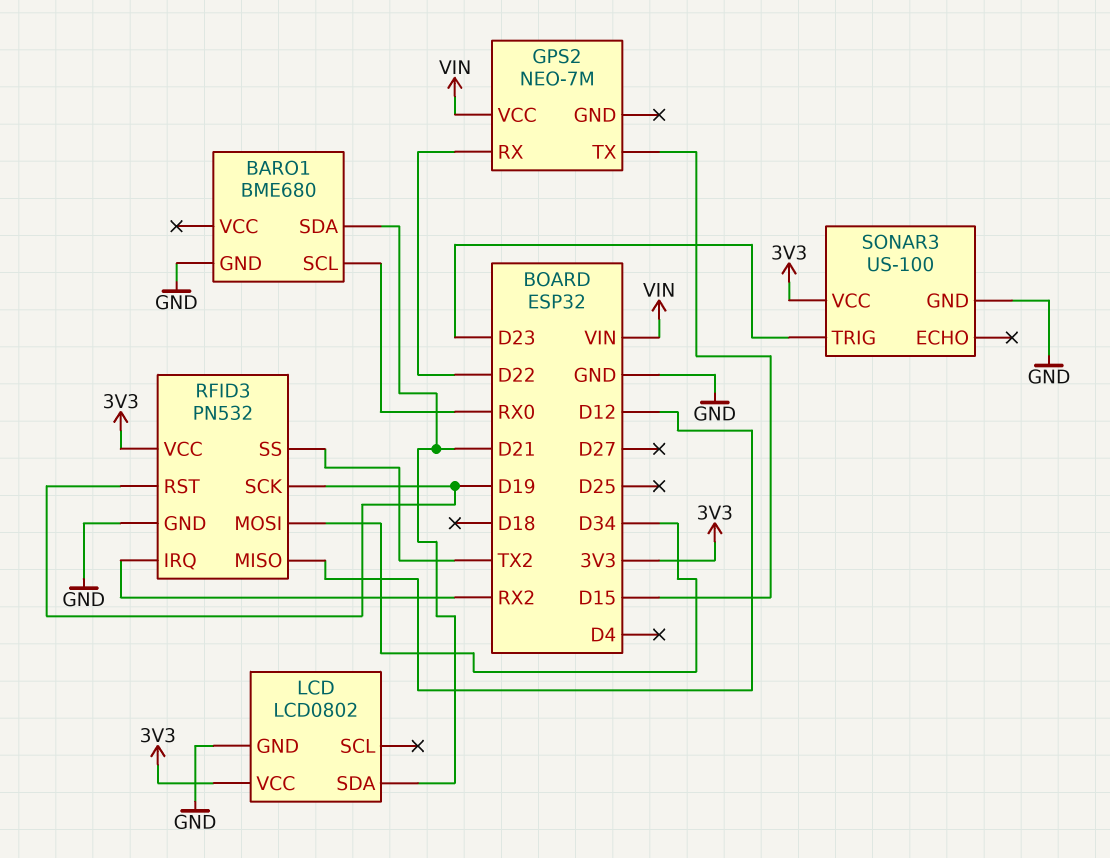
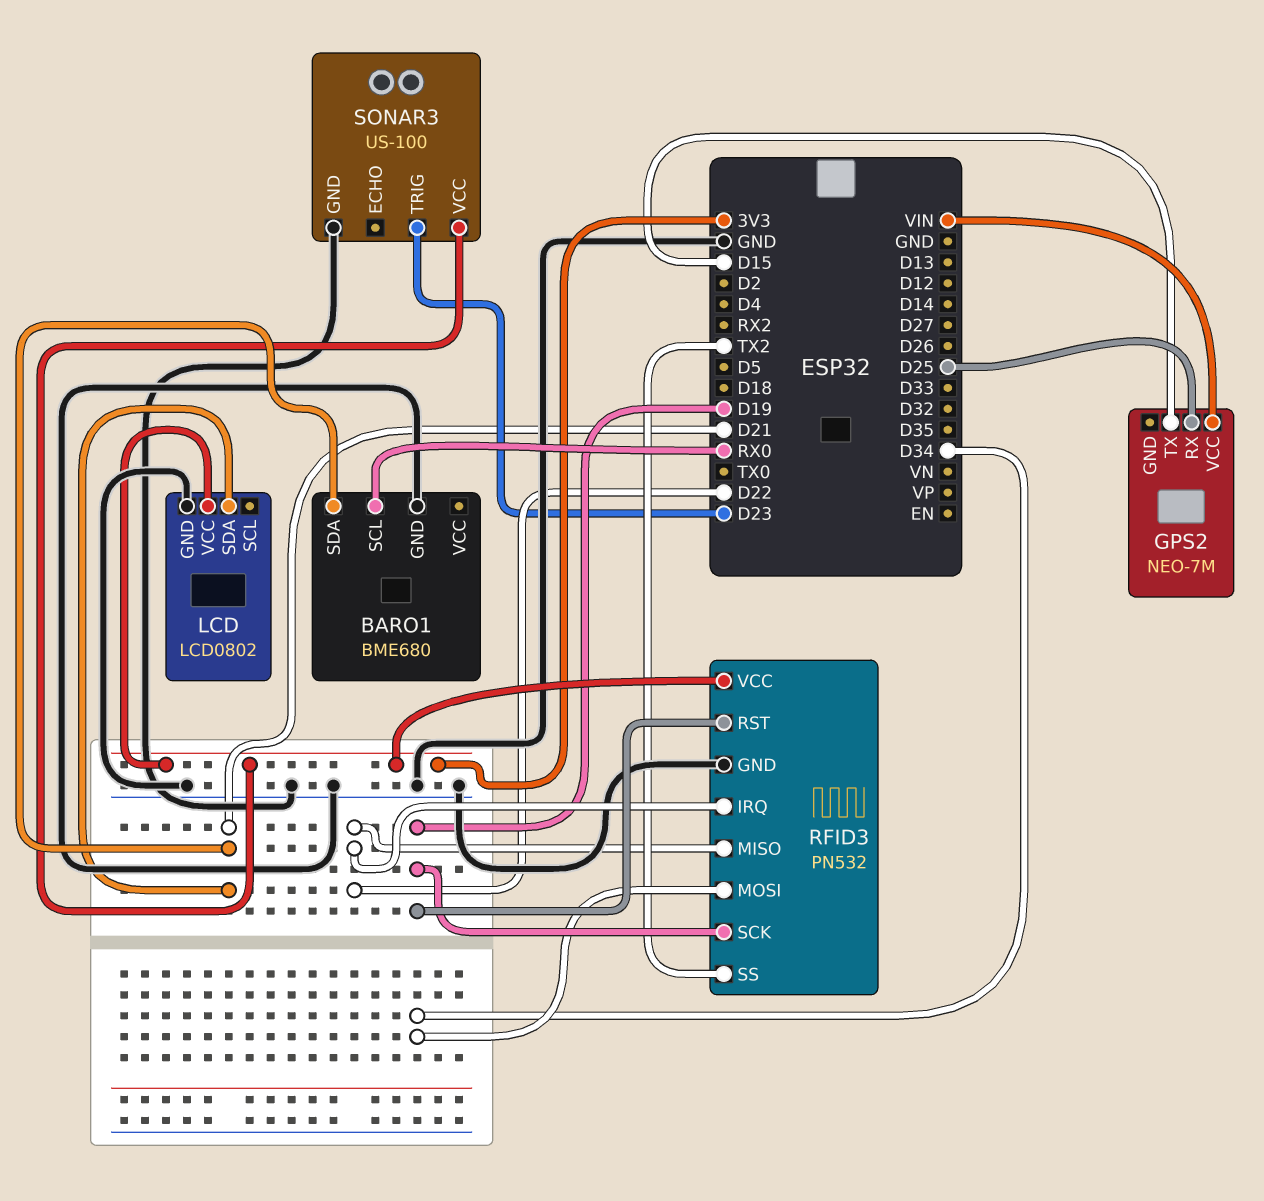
GPS2 pin RX: D22 -> D25
RFID3 pin IRQ: RX2 -> D22
RFID3 pin MISO: D12 -> D22

